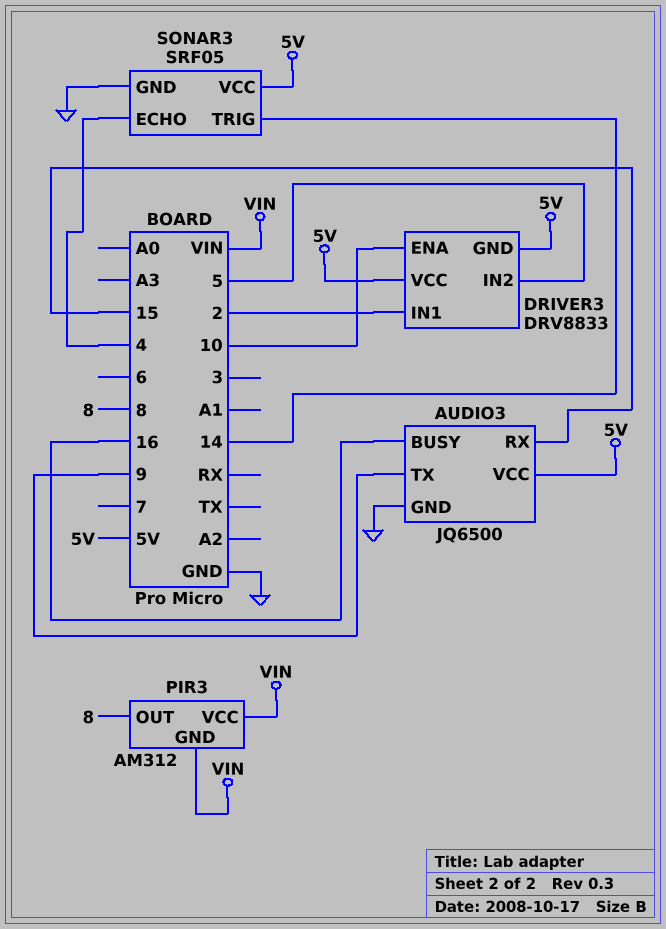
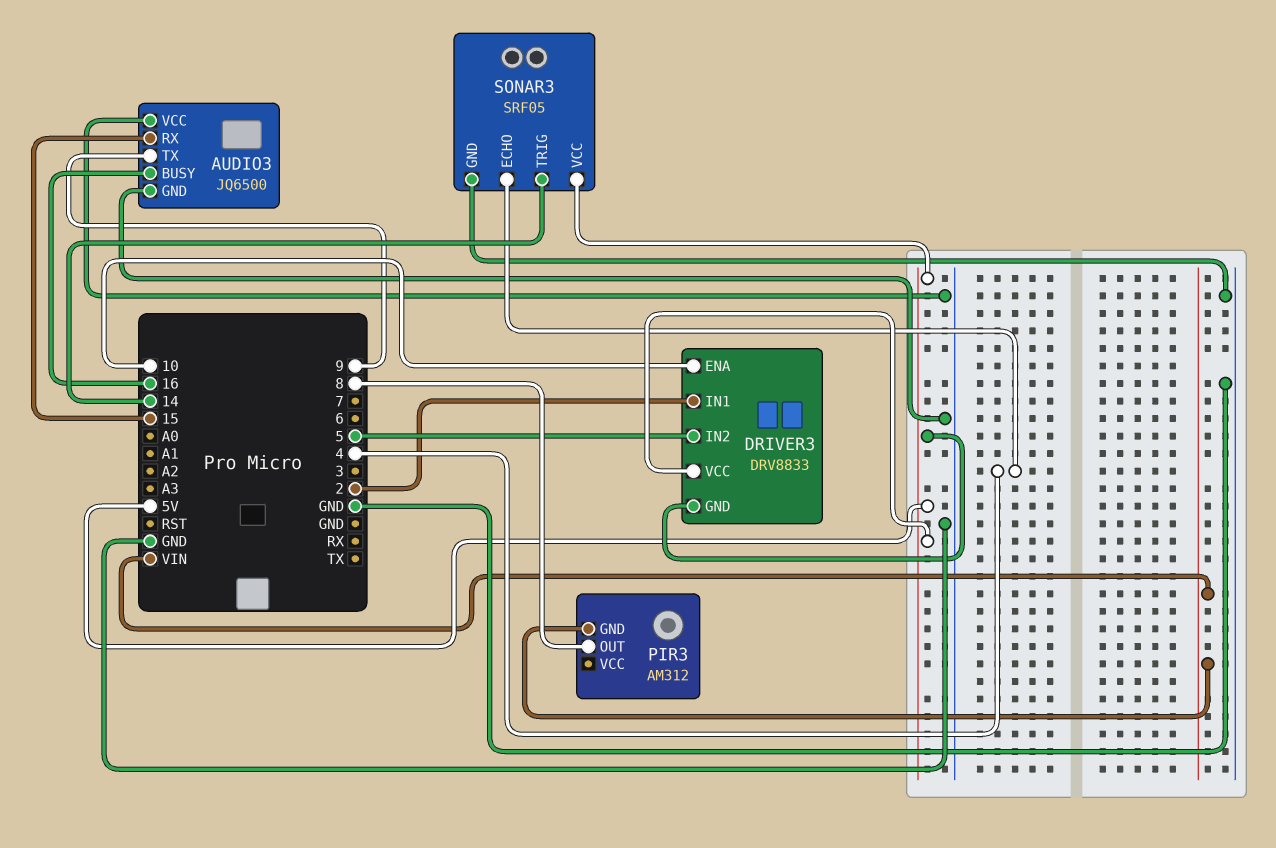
AUDIO3 pin VCC: 5V -> GND
PIR3 pin VCC: VIN -> none

